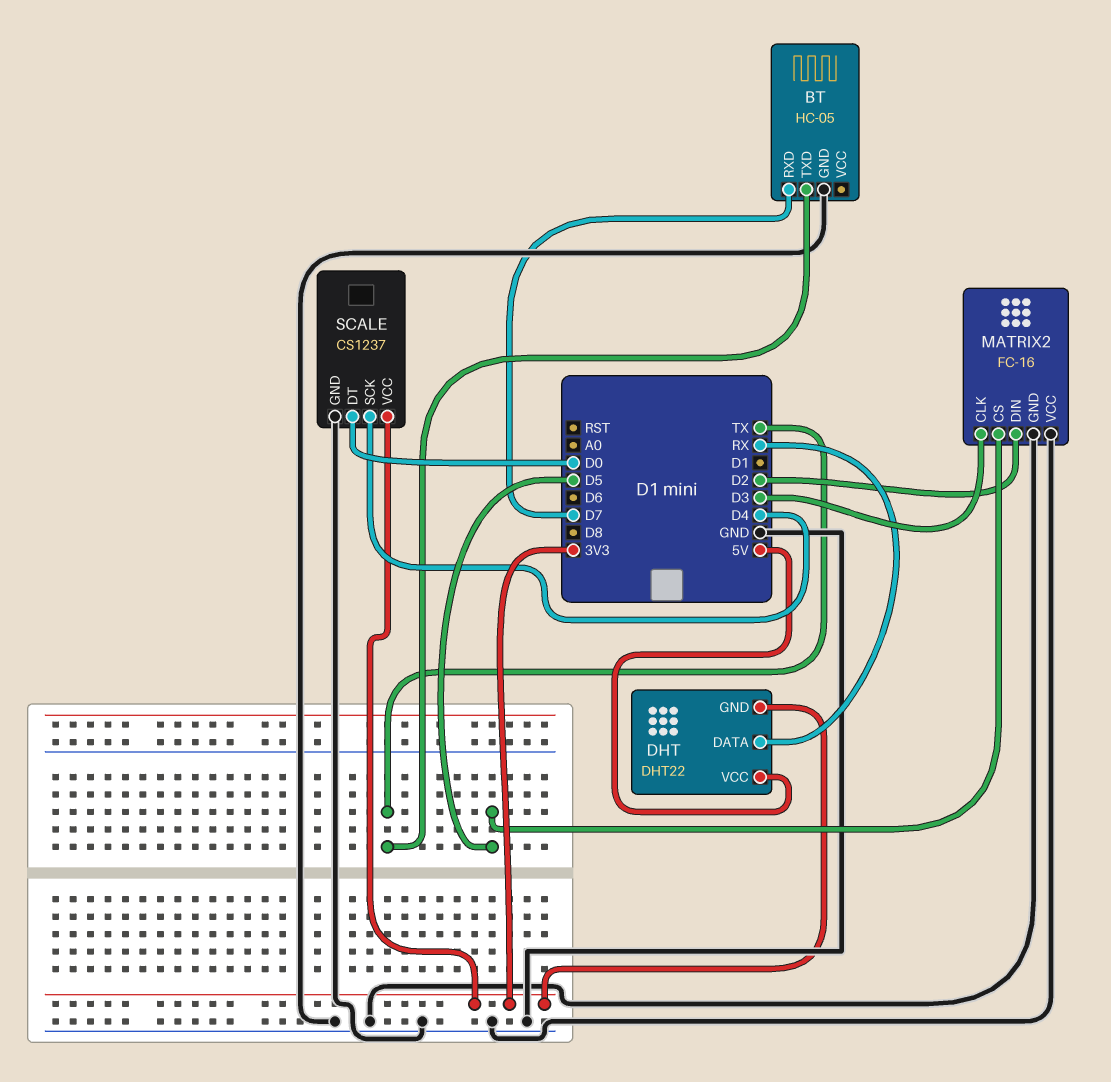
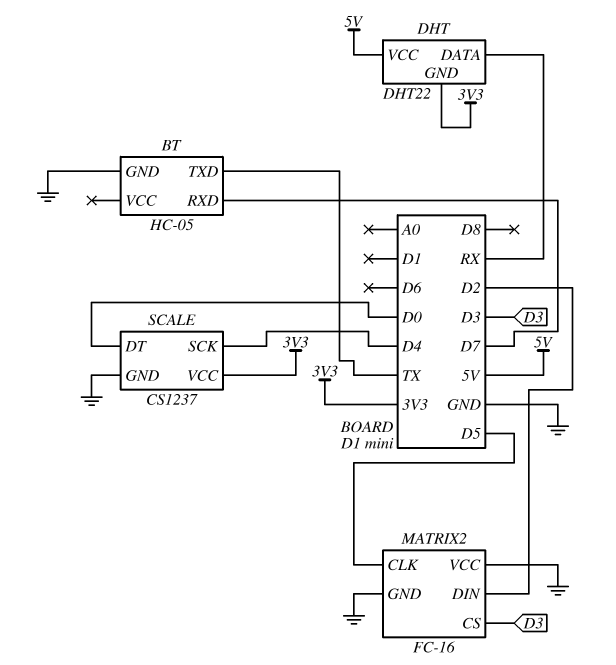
MATRIX2 pin CLK: D3 -> D5
MATRIX2 pin CS: D5 -> D3

